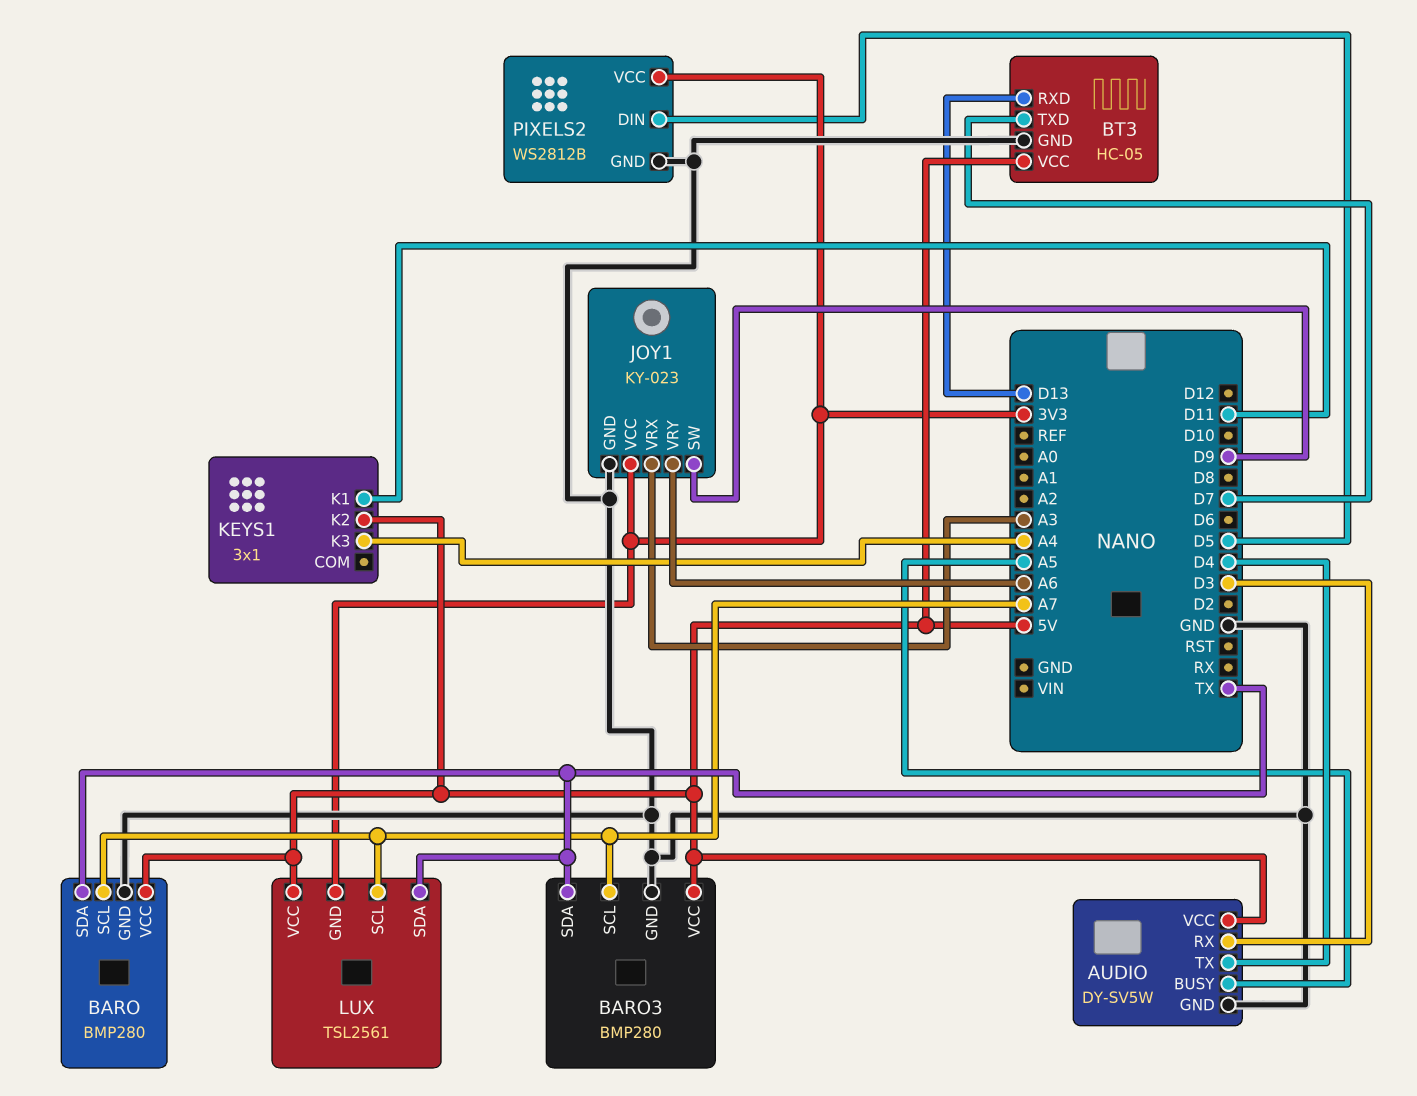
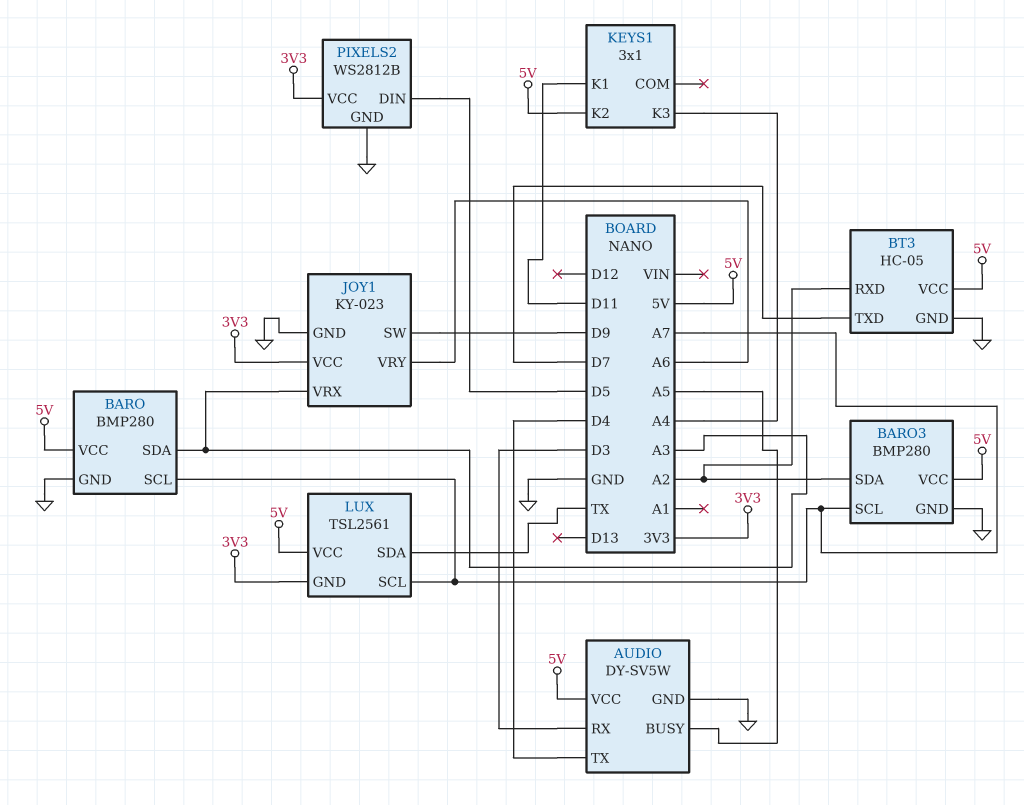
BARO pin SDA: TX -> A3
BARO3 pin SDA: TX -> A2
BT3 pin RXD: D13 -> A2

